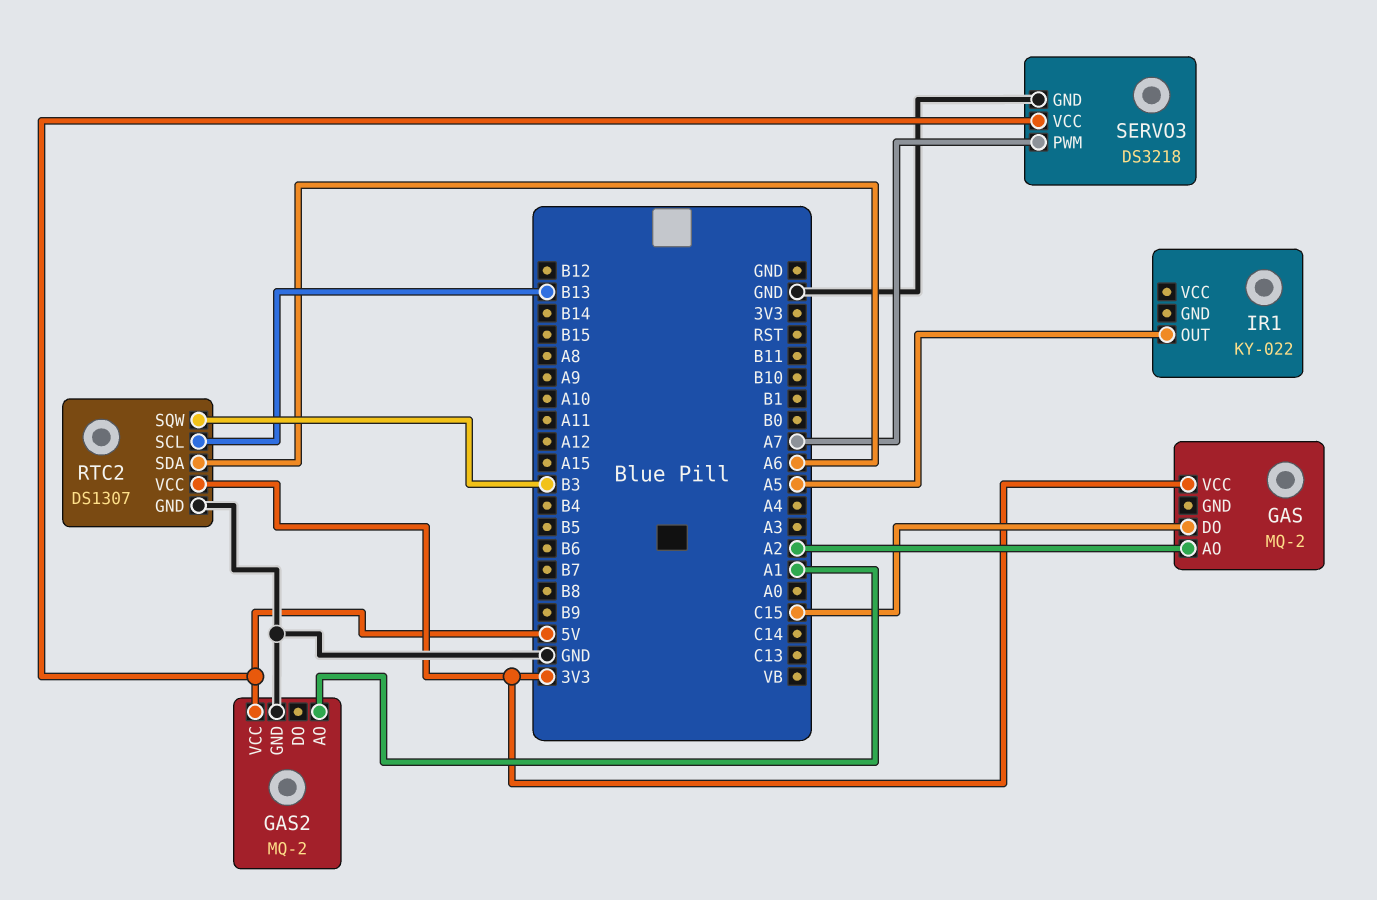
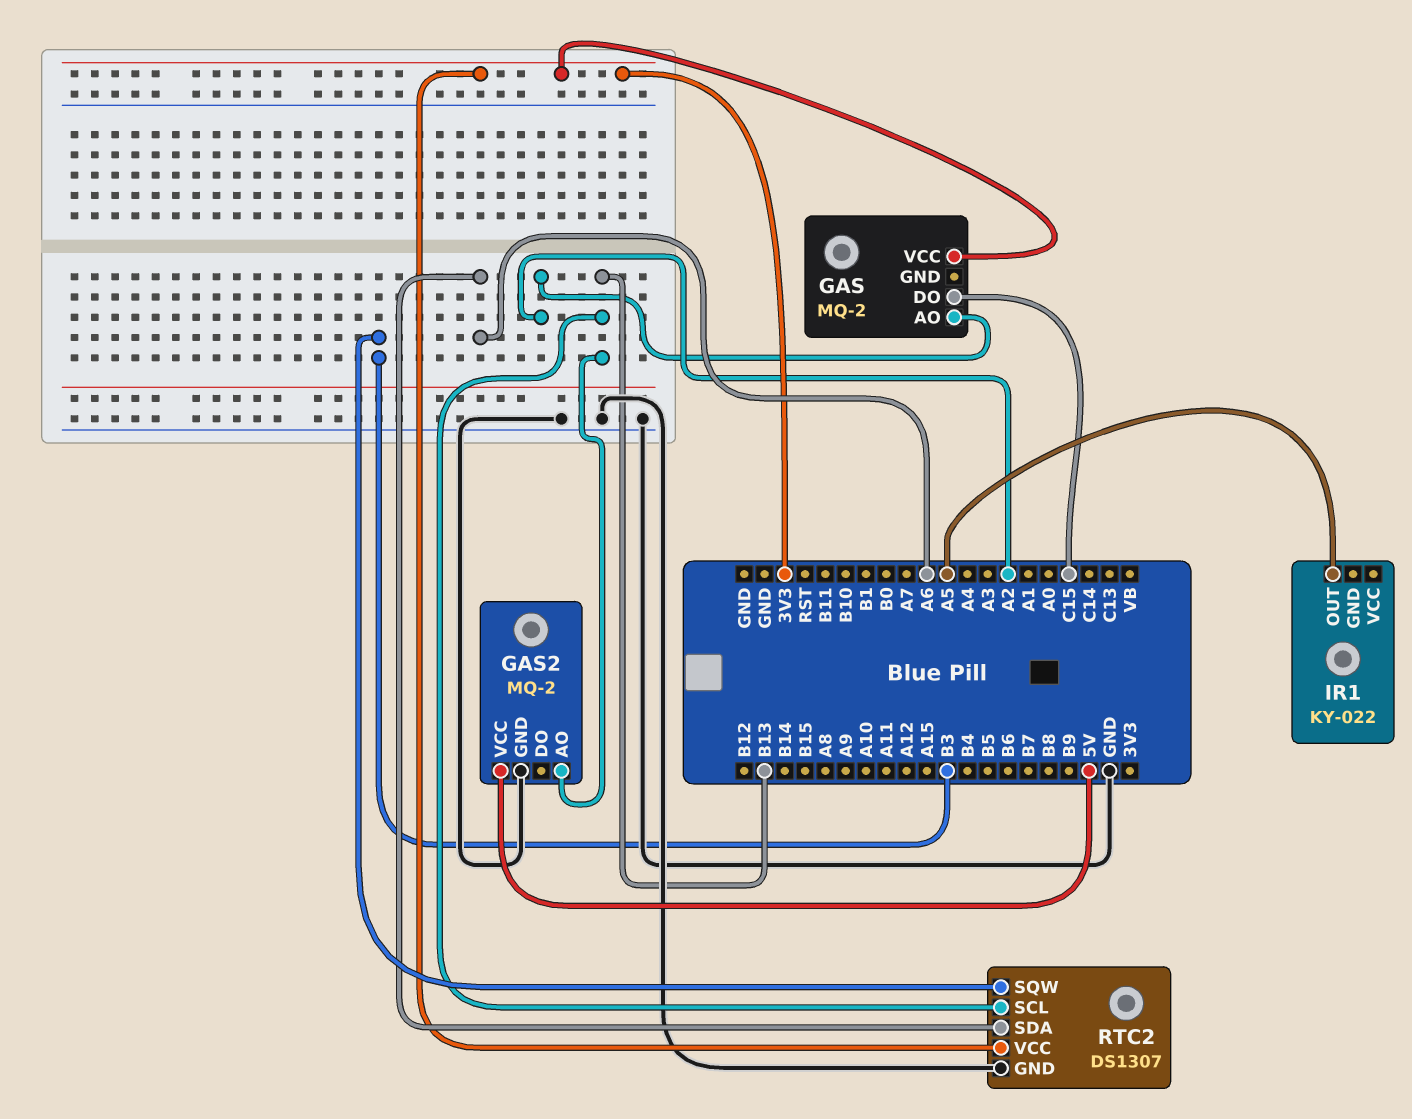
GAS2 pin AO: A1 -> B13
SERVO3: DS3218 -> none
SERVO3 pin GND: GND -> none
SERVO3 pin PWM: A7 -> none
SERVO3 pin VCC: 5V -> none

